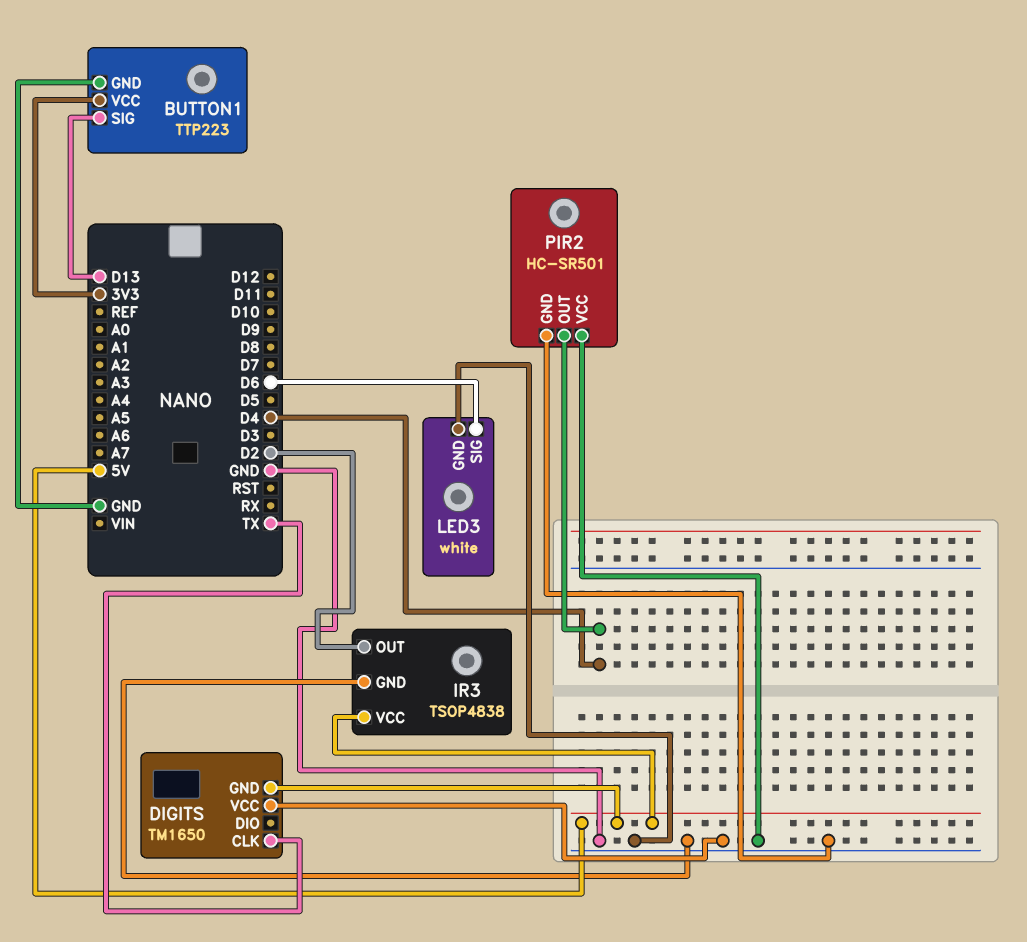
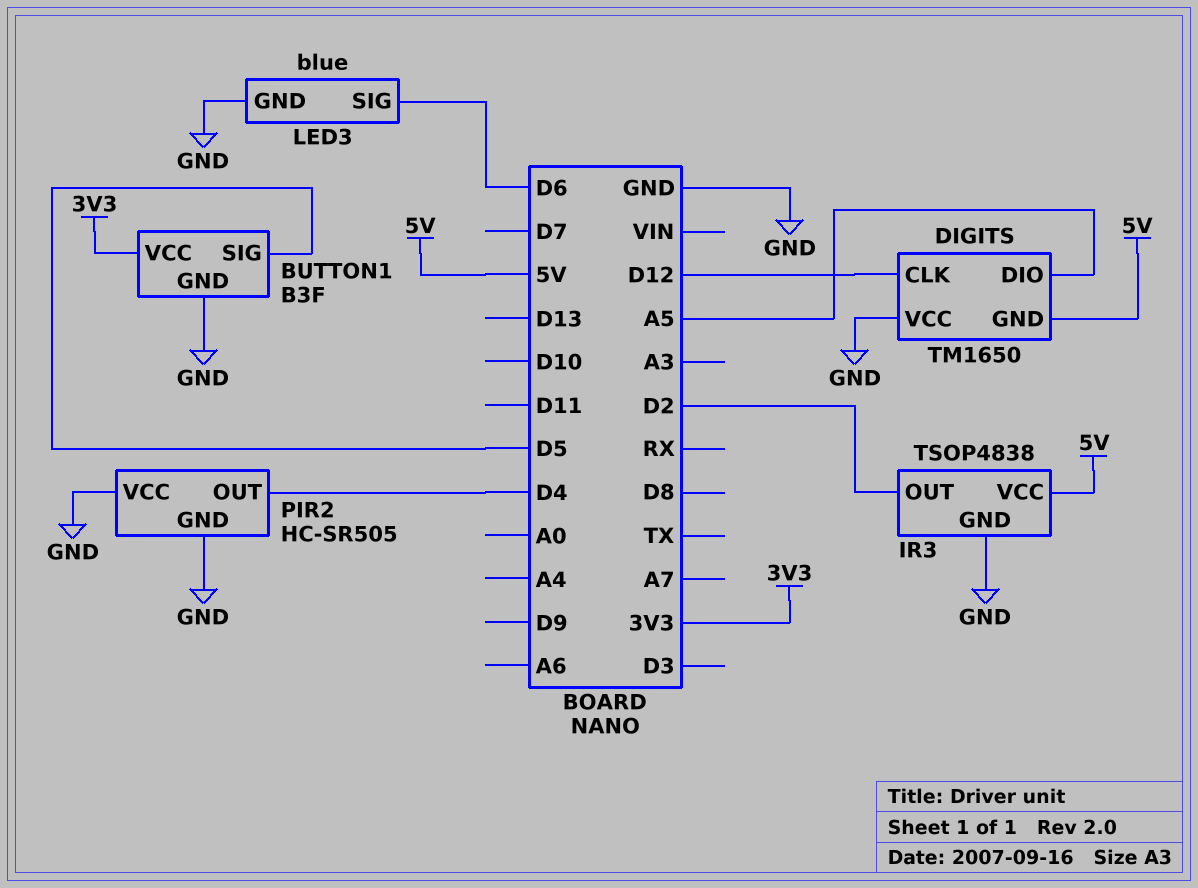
BUTTON1: TTP223 -> B3F
BUTTON1 pin SIG: D13 -> D5
DIGITS pin CLK: TX -> D12
DIGITS pin DIO: none -> A5
LED3: white -> blue
PIR2: HC-SR501 -> HC-SR505

